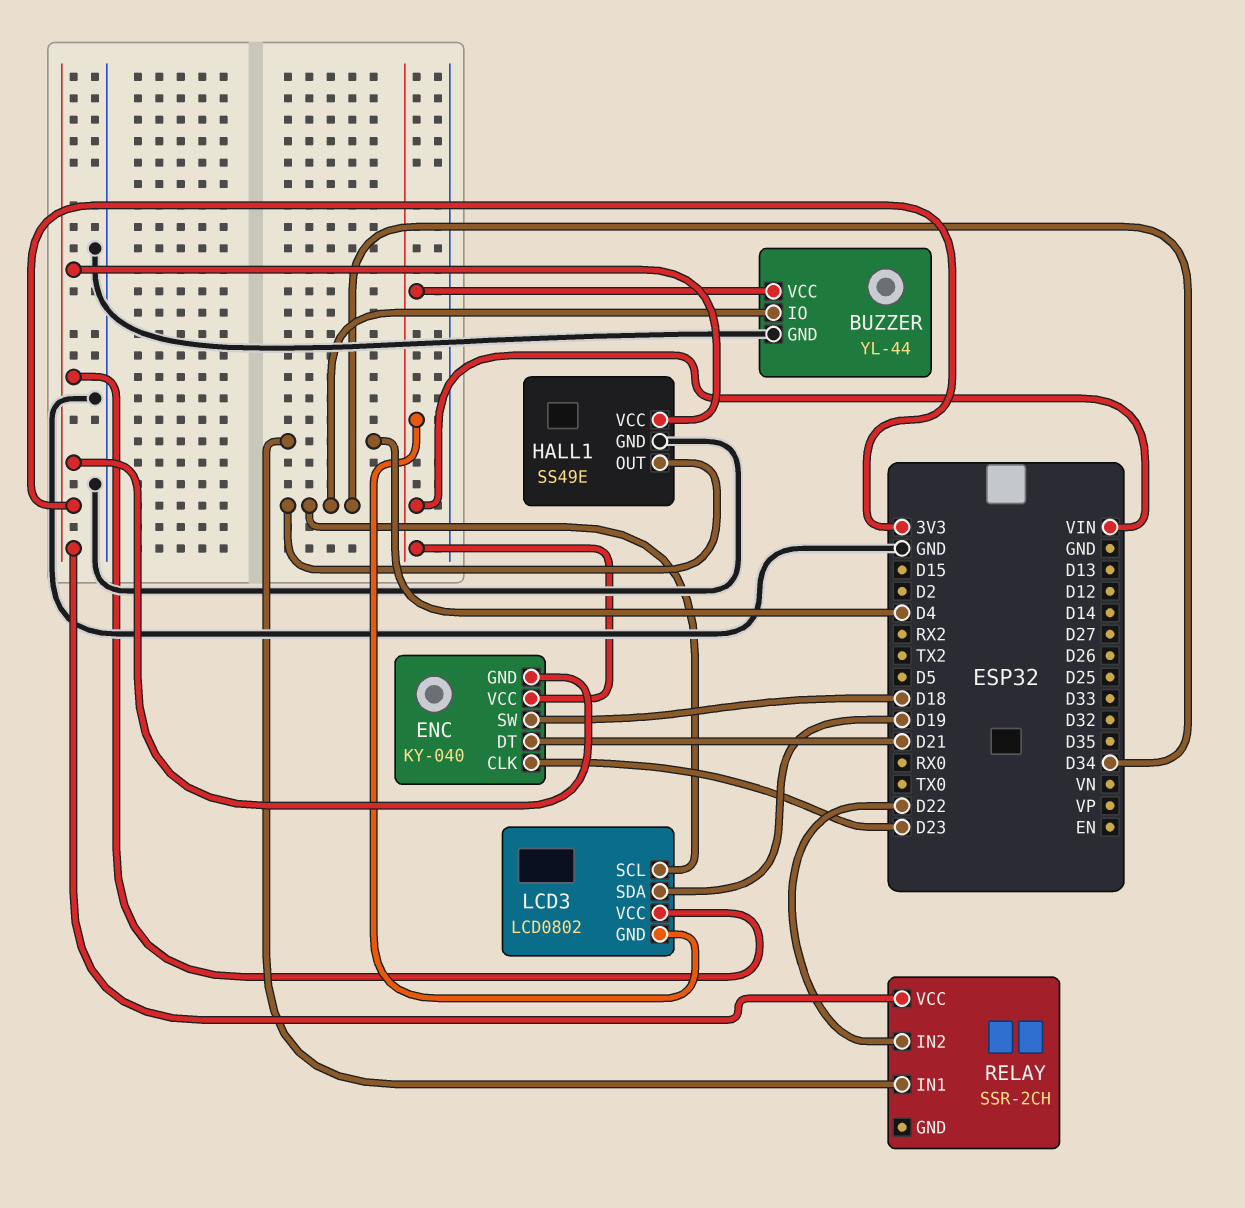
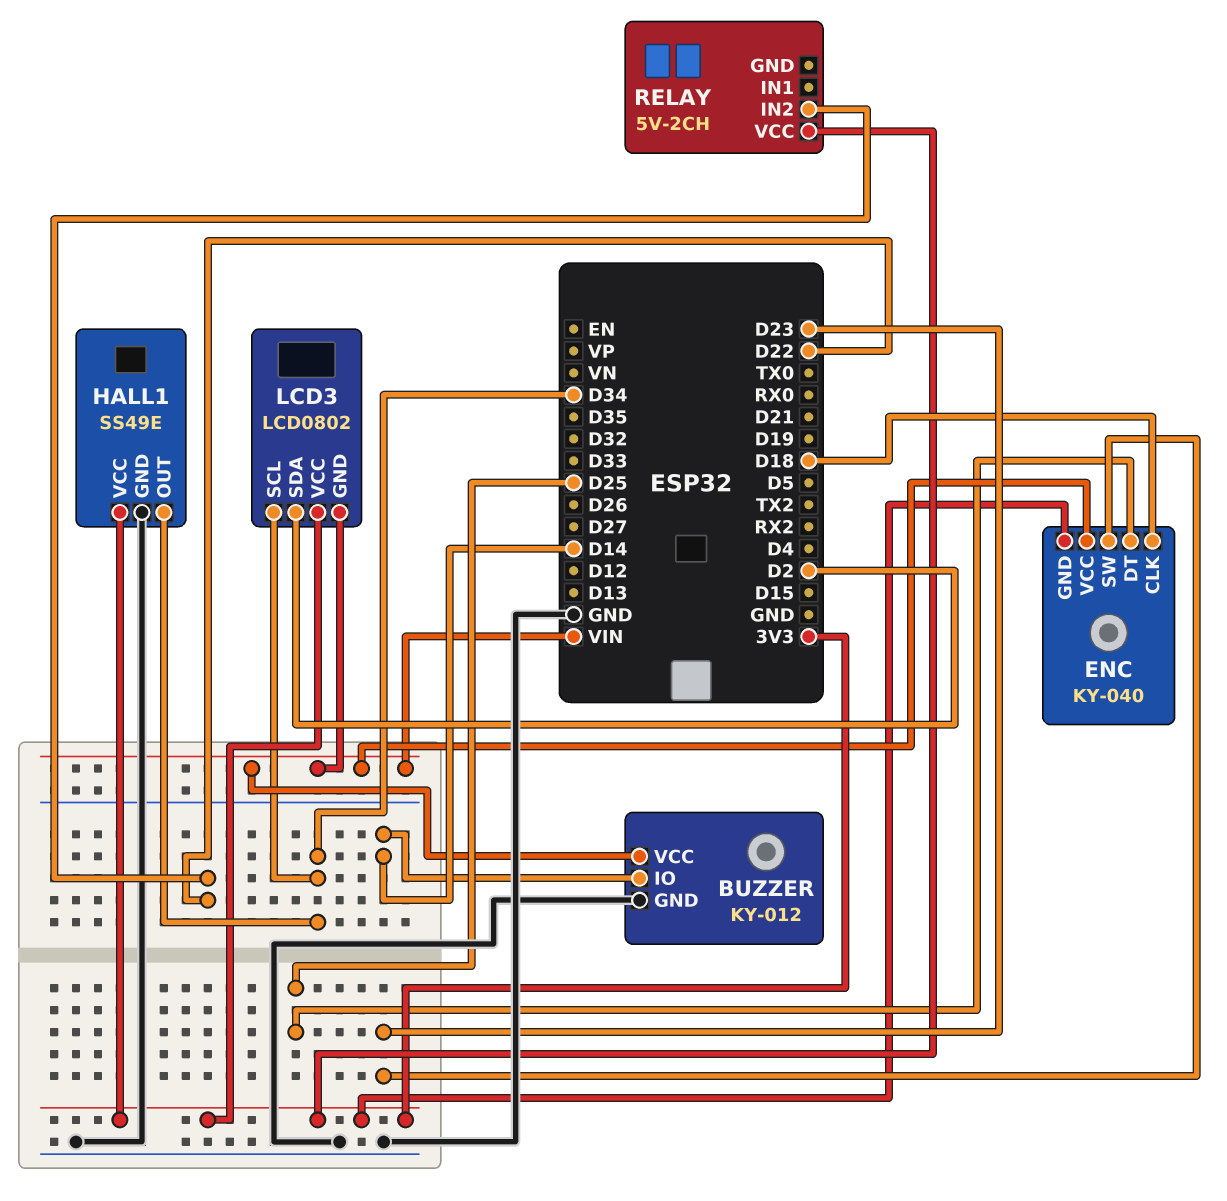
BUZZER: YL-44 -> KY-012
BUZZER pin IO: D34 -> D14
ENC pin CLK: D23 -> D18
ENC pin DT: D21 -> D25
ENC pin SW: D18 -> D23
LCD3 pin SDA: D19 -> D2
RELAY: SSR-2CH -> 5V-2CH
RELAY pin IN1: D4 -> none

